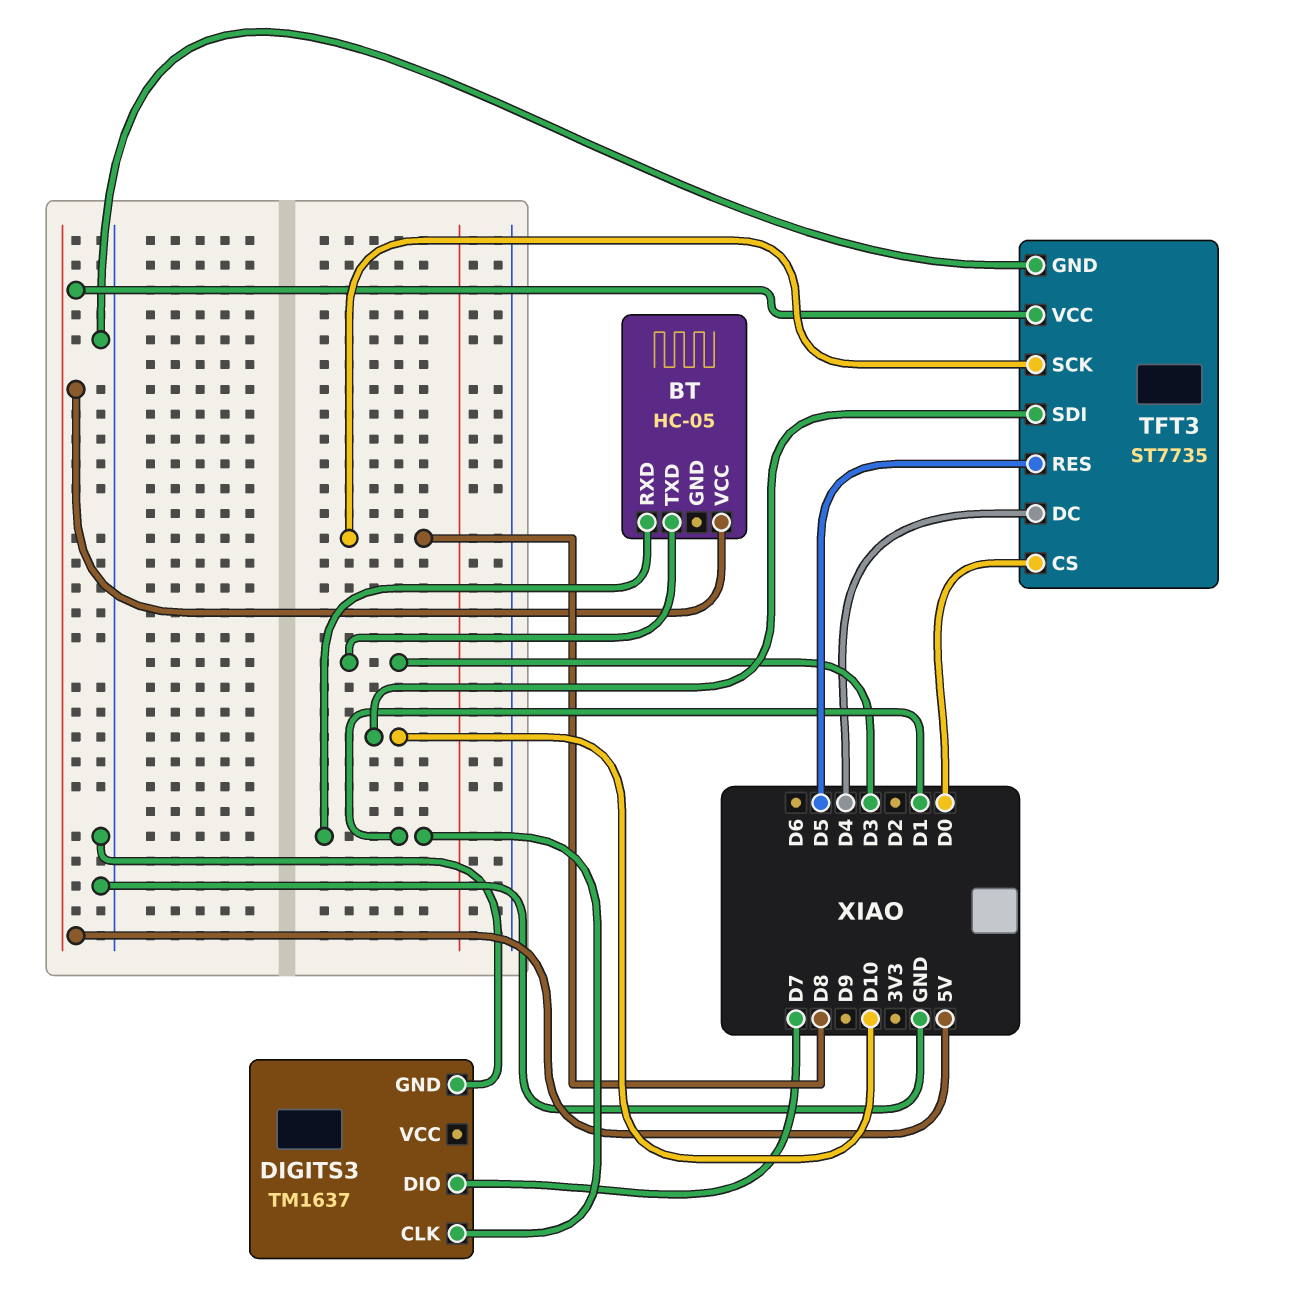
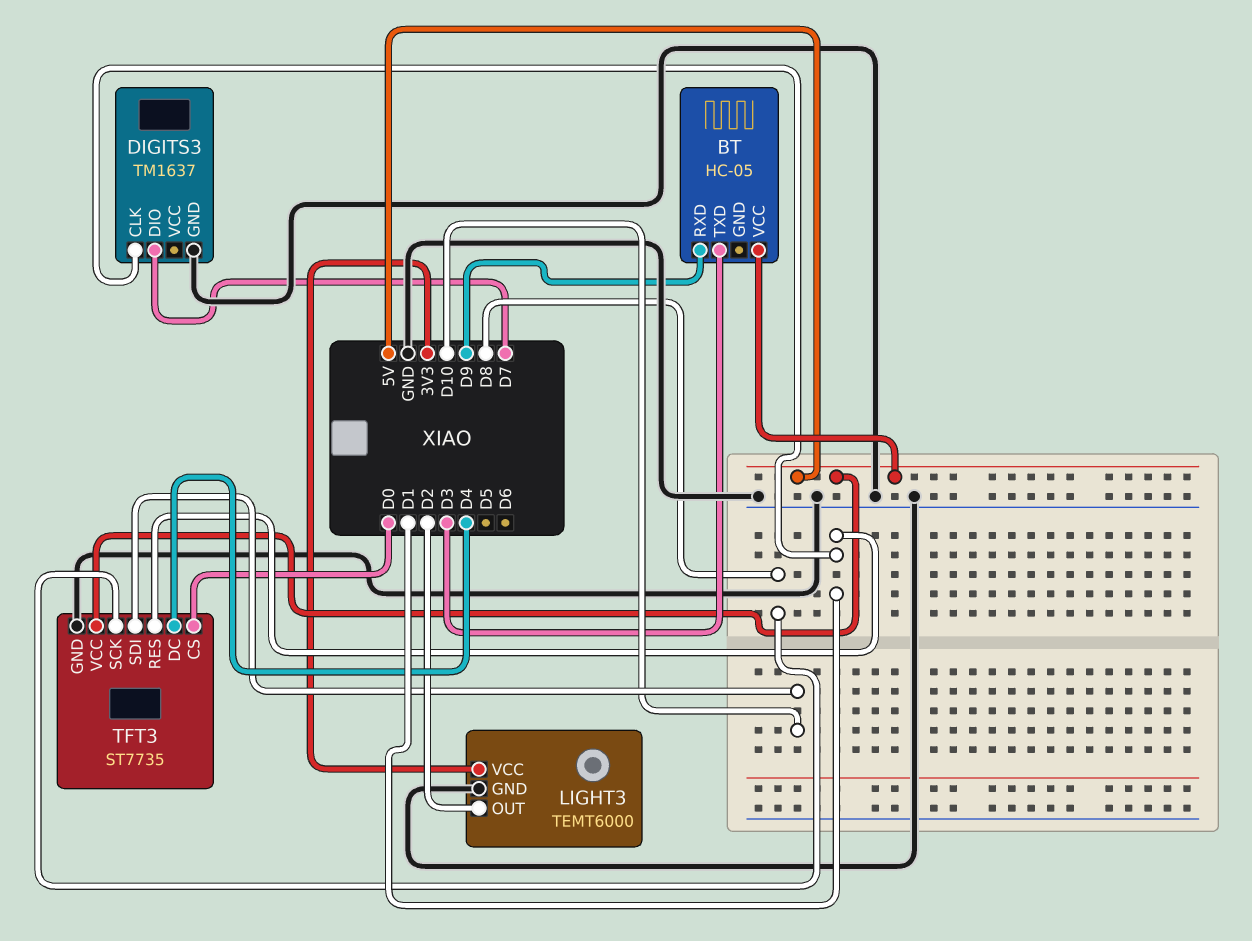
BT pin RXD: D1 -> D9
LIGHT3: none -> TEMT6000
LIGHT3 pin GND: none -> GND
LIGHT3 pin OUT: none -> D2
LIGHT3 pin VCC: none -> 3V3
TFT3 pin RES: D5 -> D1

